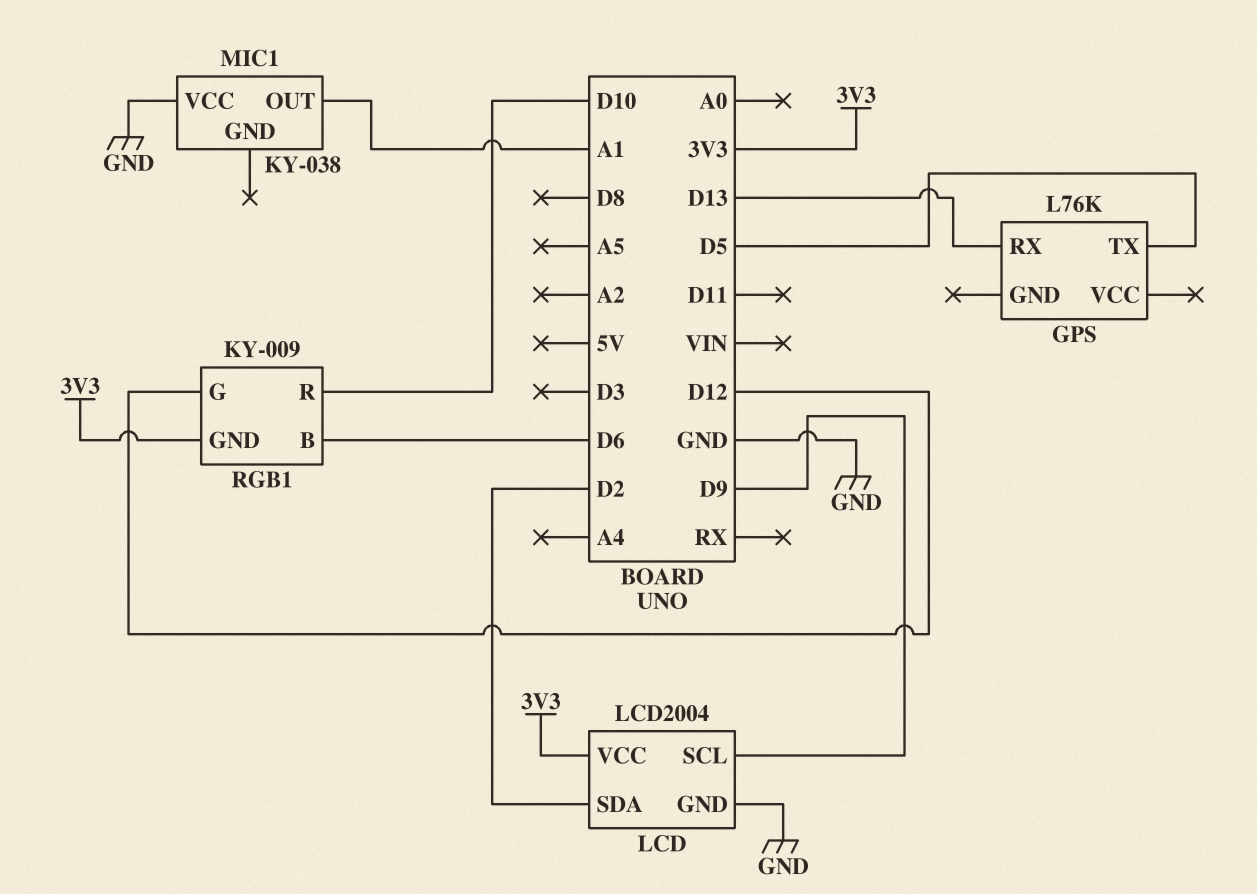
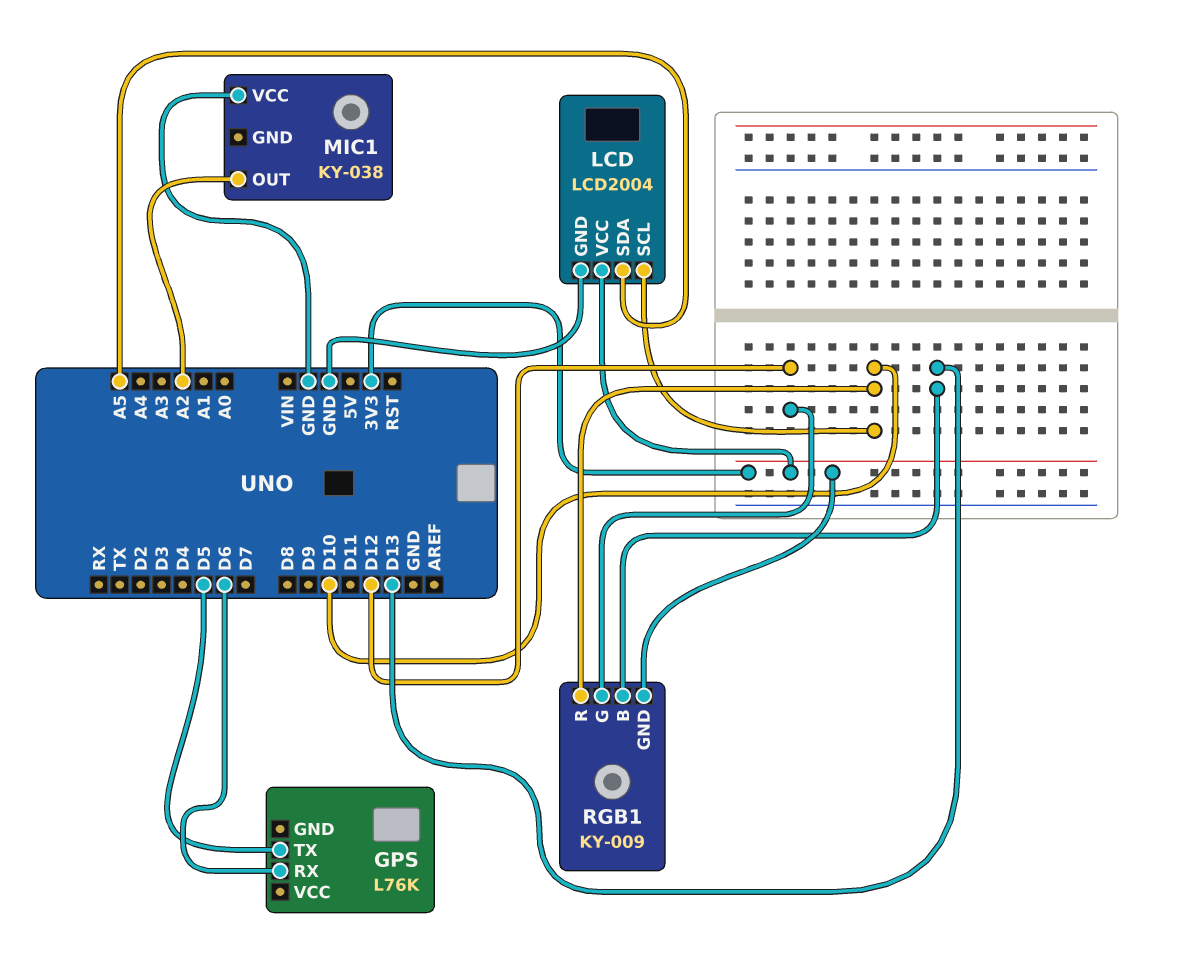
GPS pin RX: D13 -> D6
LCD pin SCL: D9 -> D10
LCD pin SDA: D2 -> A5
MIC1 pin OUT: A1 -> A2
RGB1 pin B: D6 -> D13

